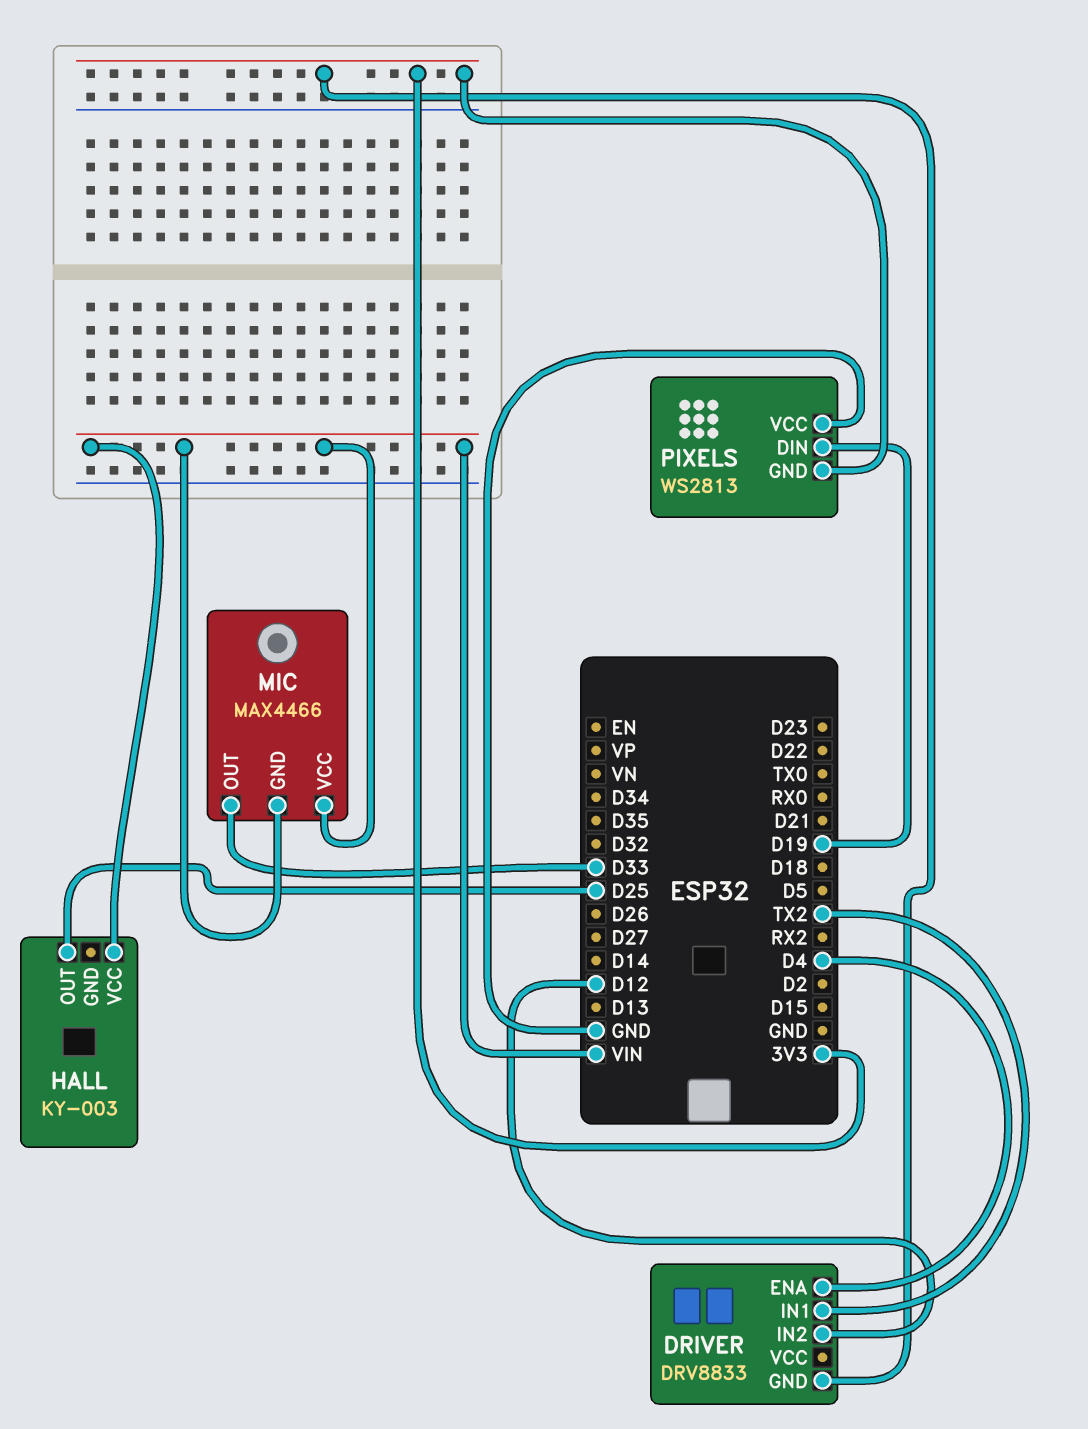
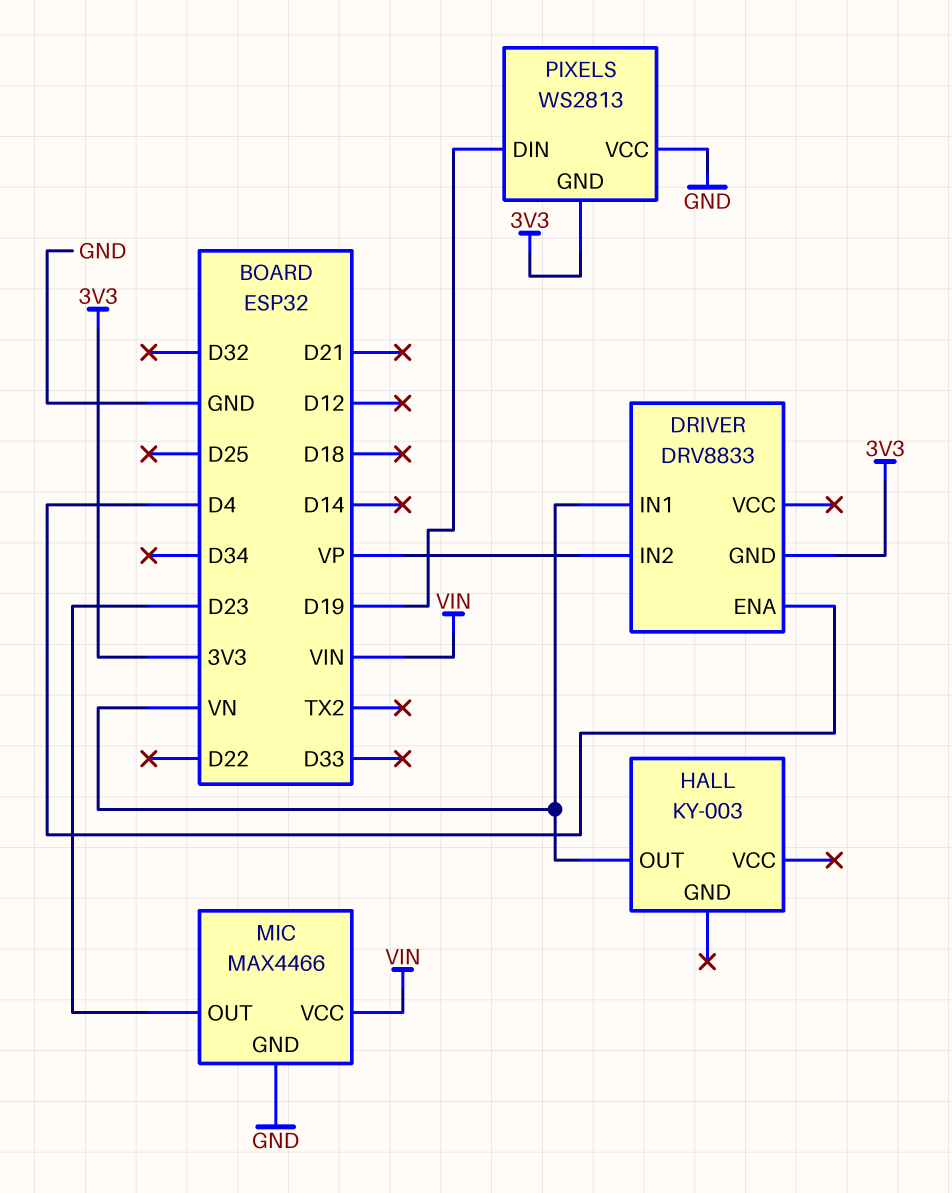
DRIVER pin IN1: TX2 -> VN
DRIVER pin IN2: D12 -> VP
HALL pin OUT: D25 -> VN
HALL pin VCC: VIN -> none
MIC pin GND: VIN -> GND
MIC pin OUT: D33 -> D23

